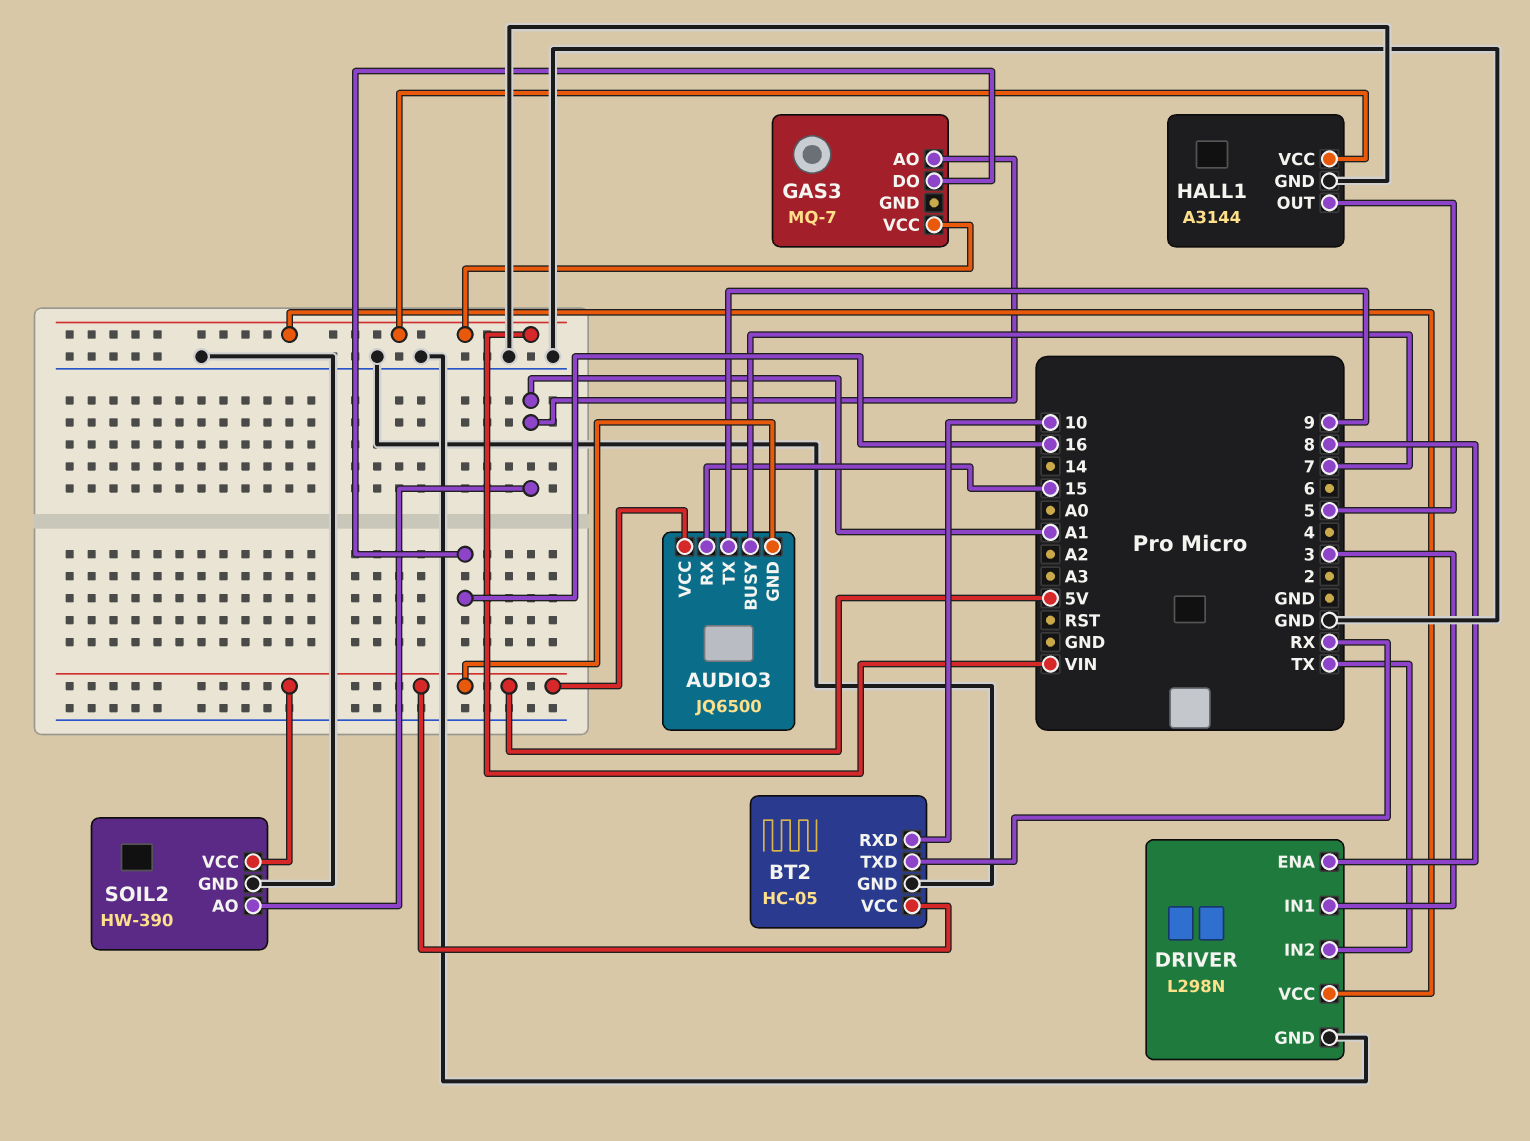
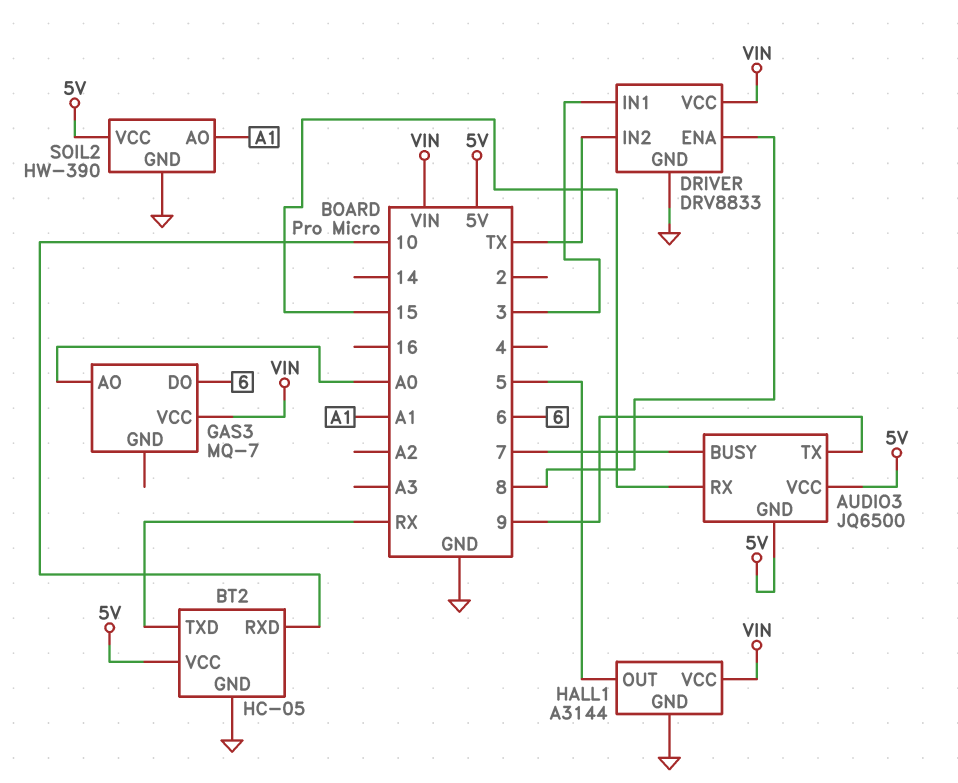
DRIVER: L298N -> DRV8833
GAS3 pin AO: A1 -> A0
GAS3 pin DO: 16 -> 6

